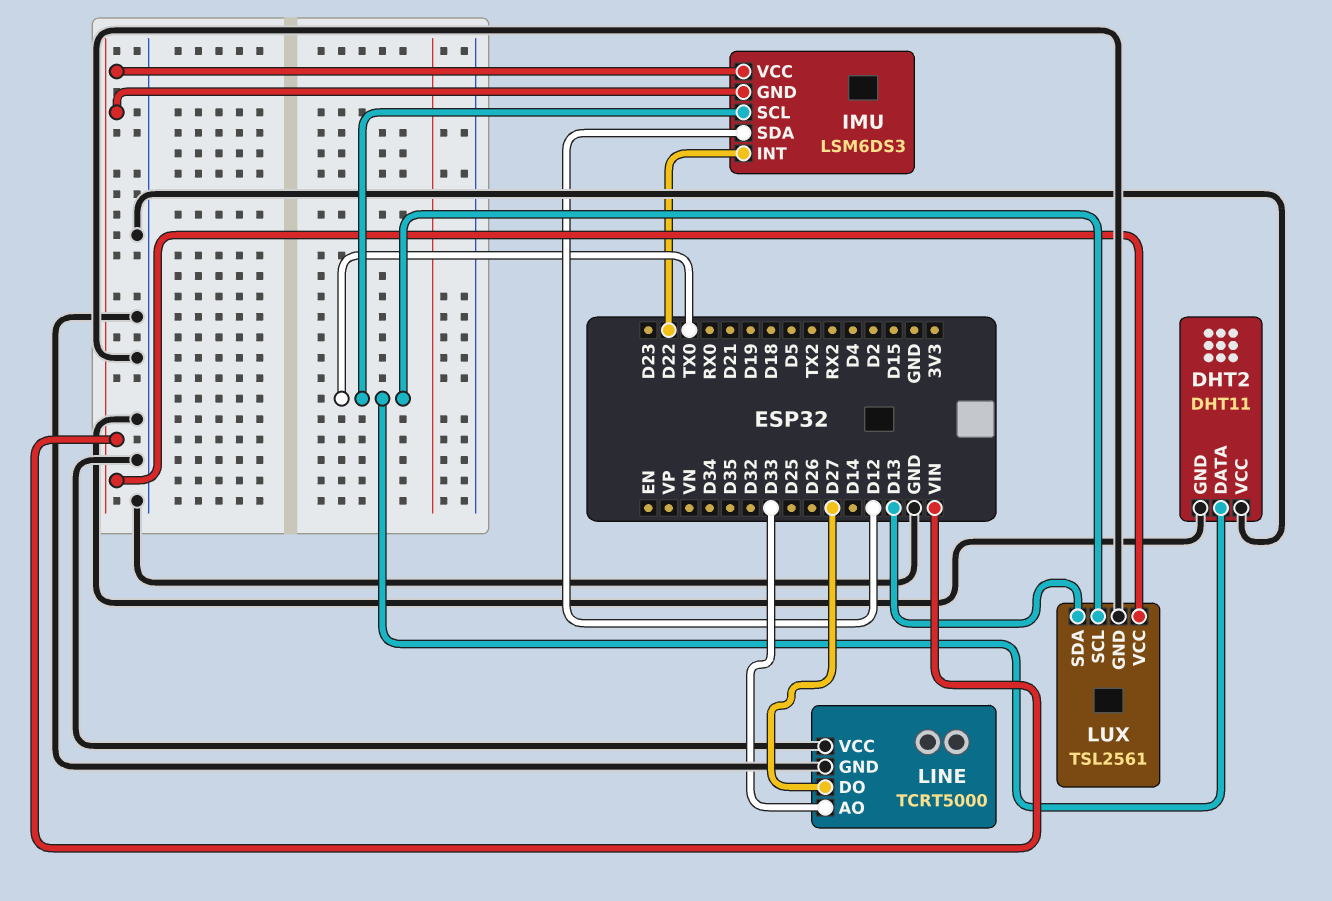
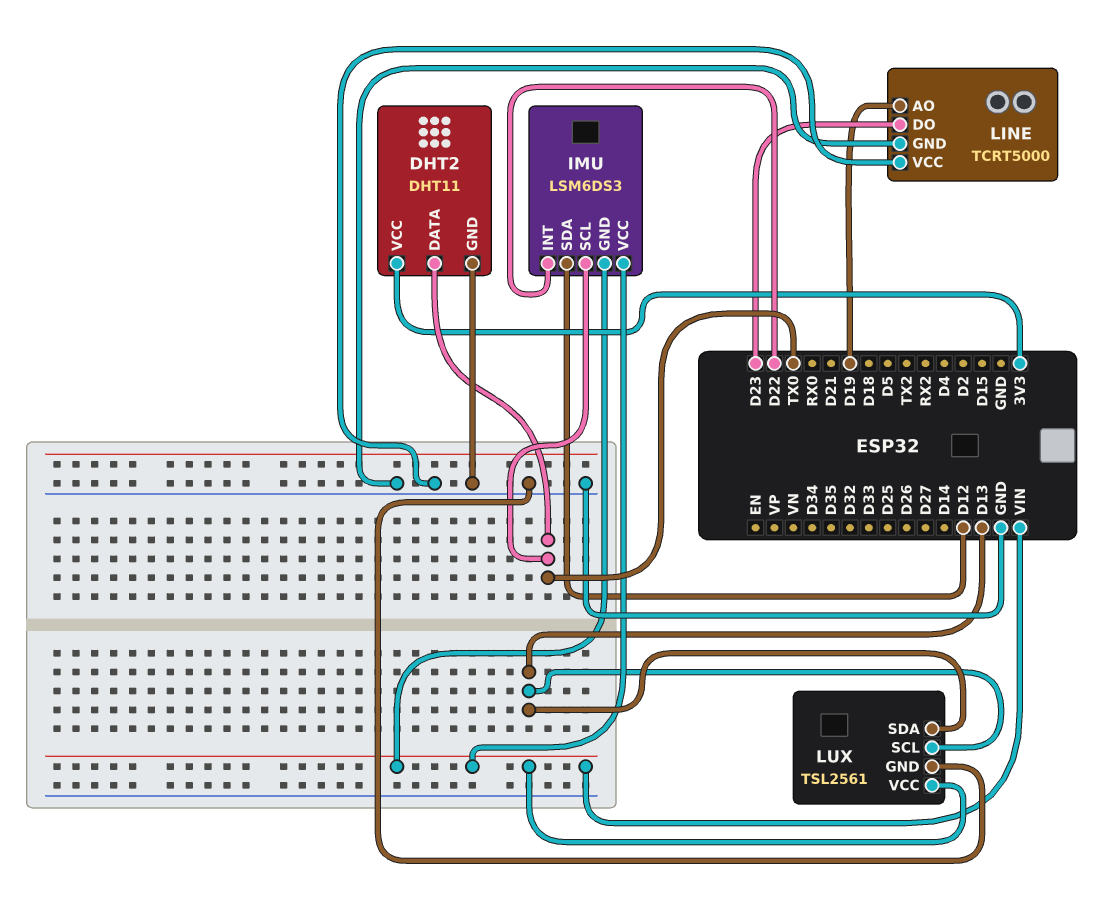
DHT2 pin VCC: GND -> 3V3
LINE pin AO: D33 -> D19
LINE pin DO: D27 -> D23
LUX pin SCL: TX0 -> D13

